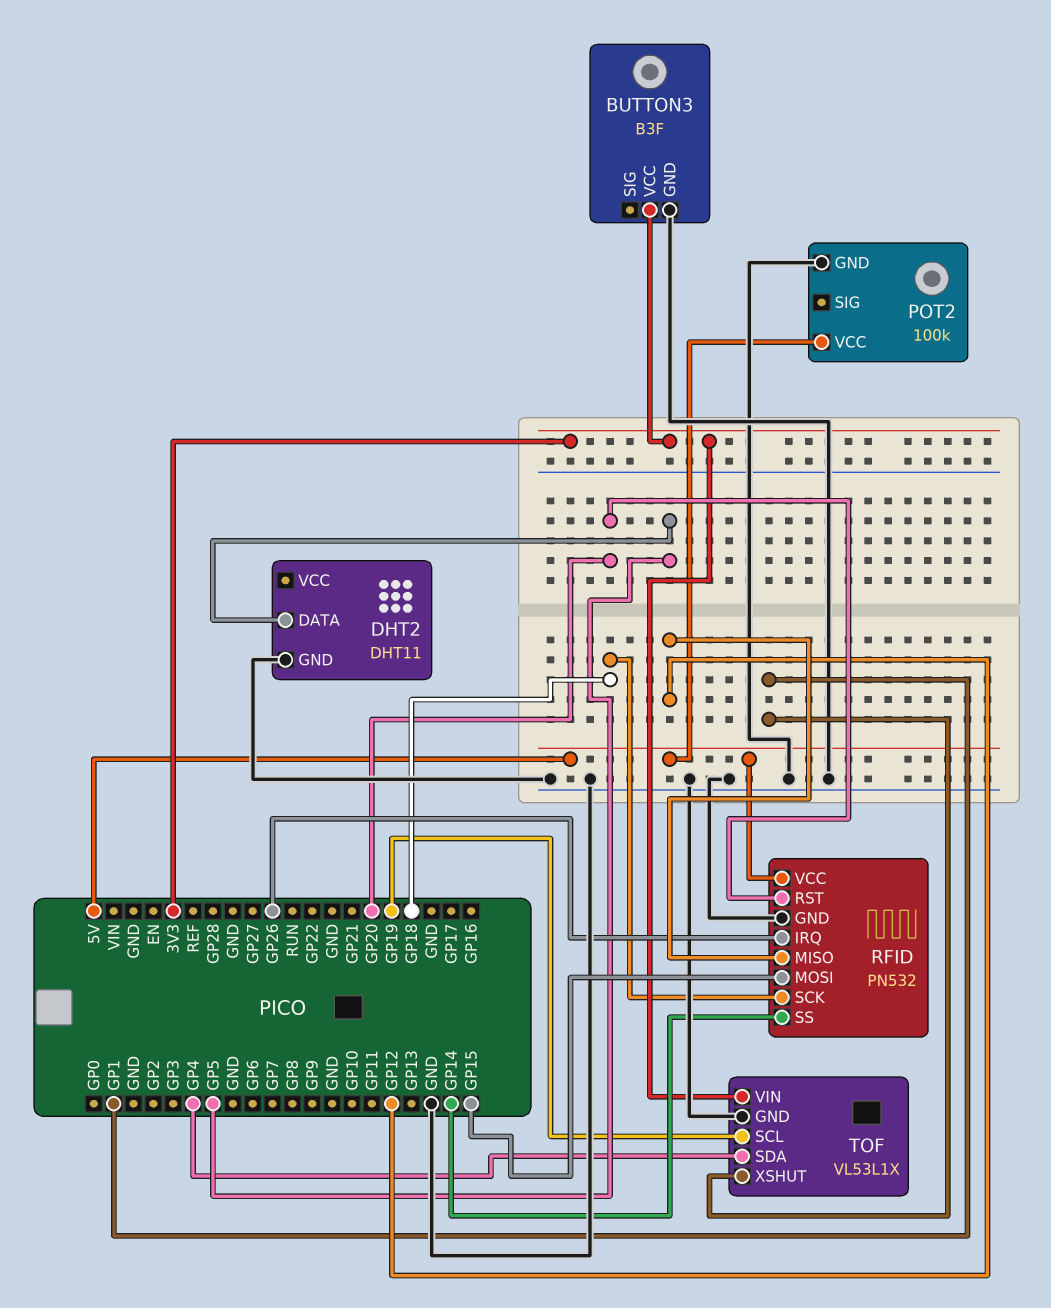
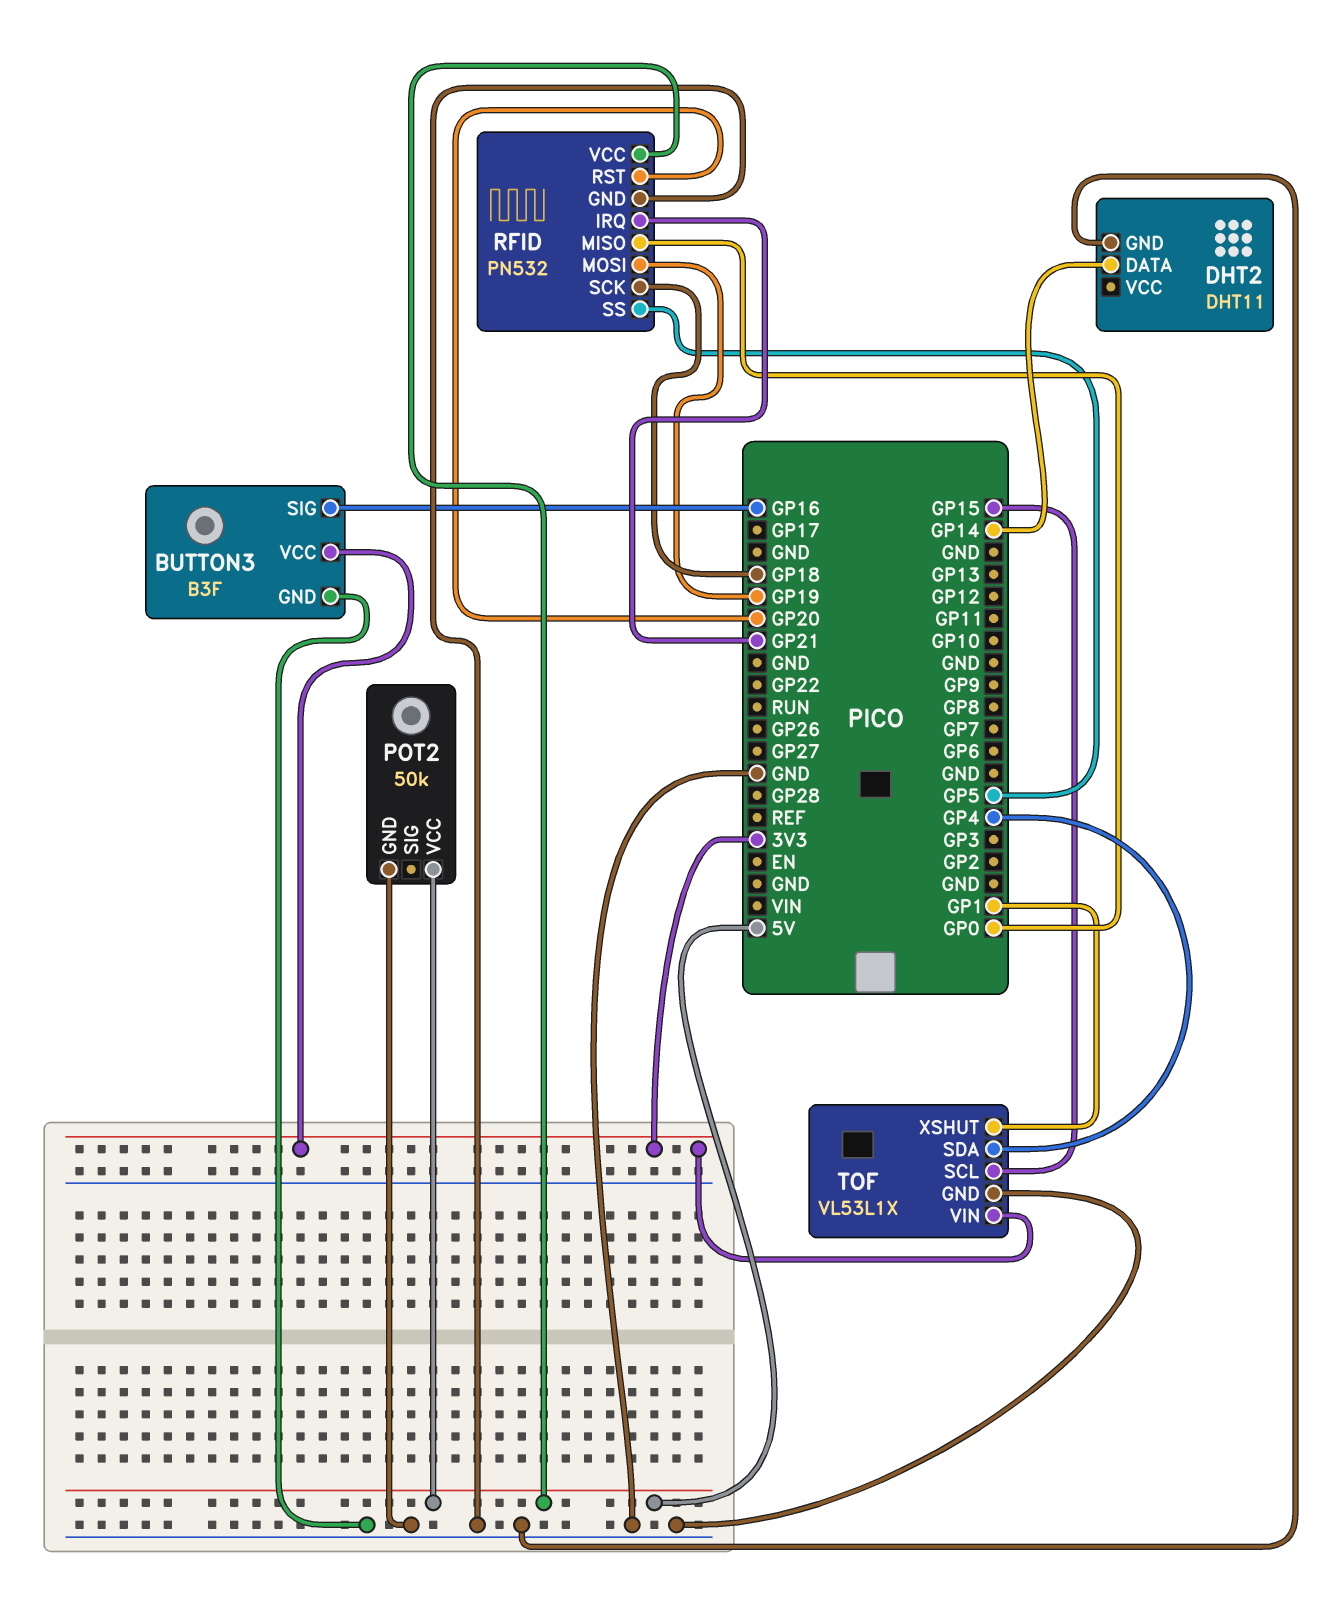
BUTTON3 pin SIG: none -> GP16
DHT2 pin DATA: GP5 -> GP14
POT2: 100k -> 50k
RFID pin IRQ: GP26 -> GP21
RFID pin MISO: GP12 -> GP0
RFID pin MOSI: GP15 -> GP19
RFID pin SS: GP14 -> GP5
TOF pin SCL: GP19 -> GP15

